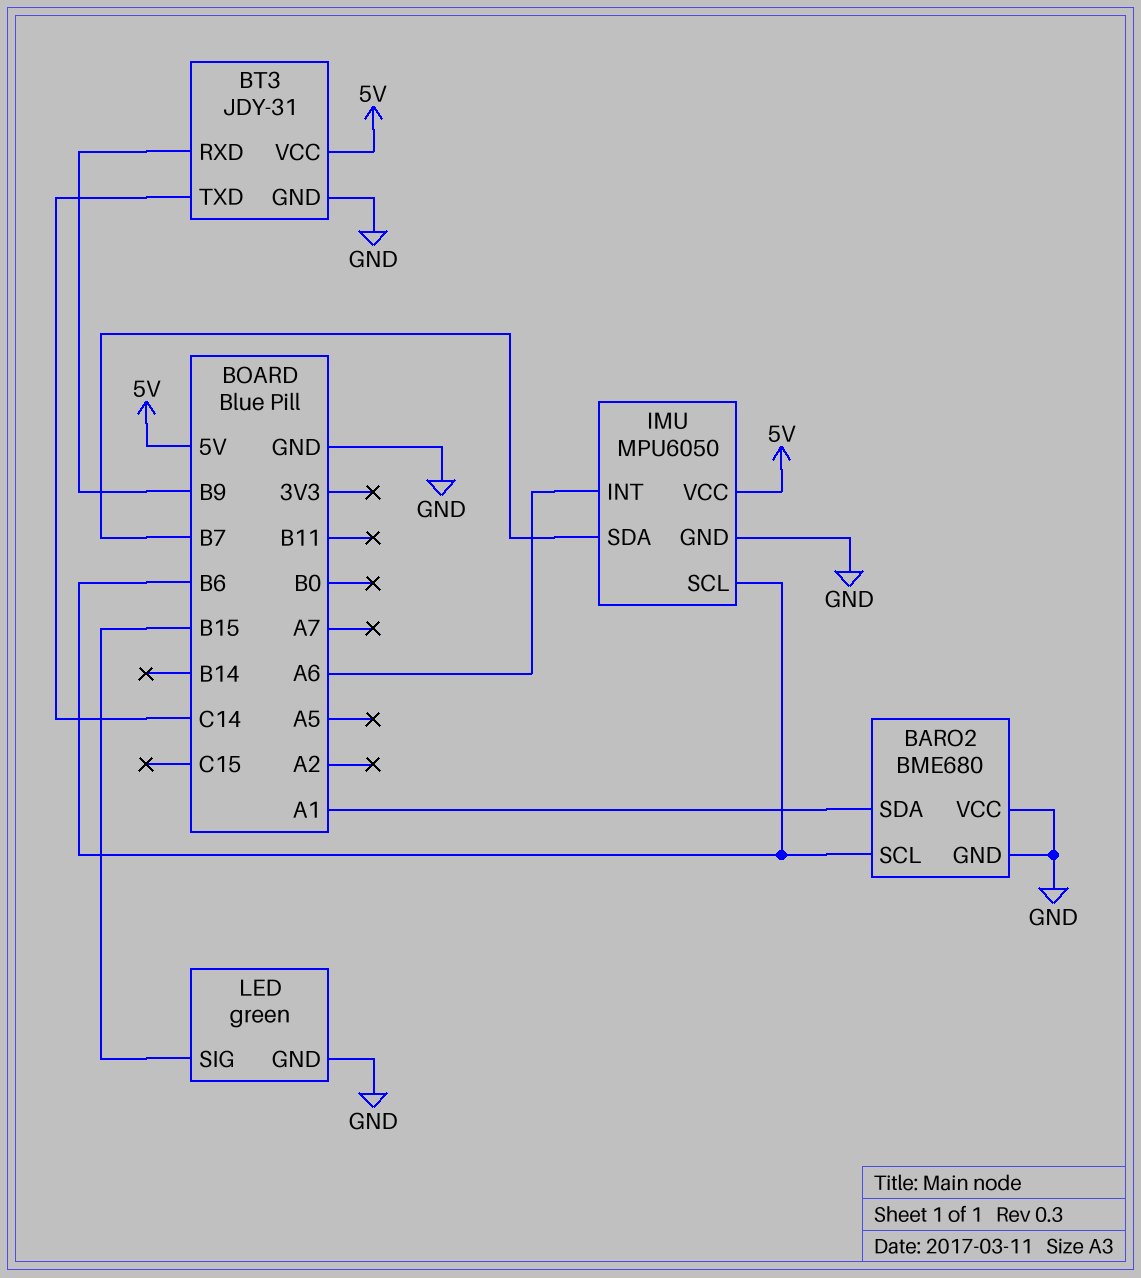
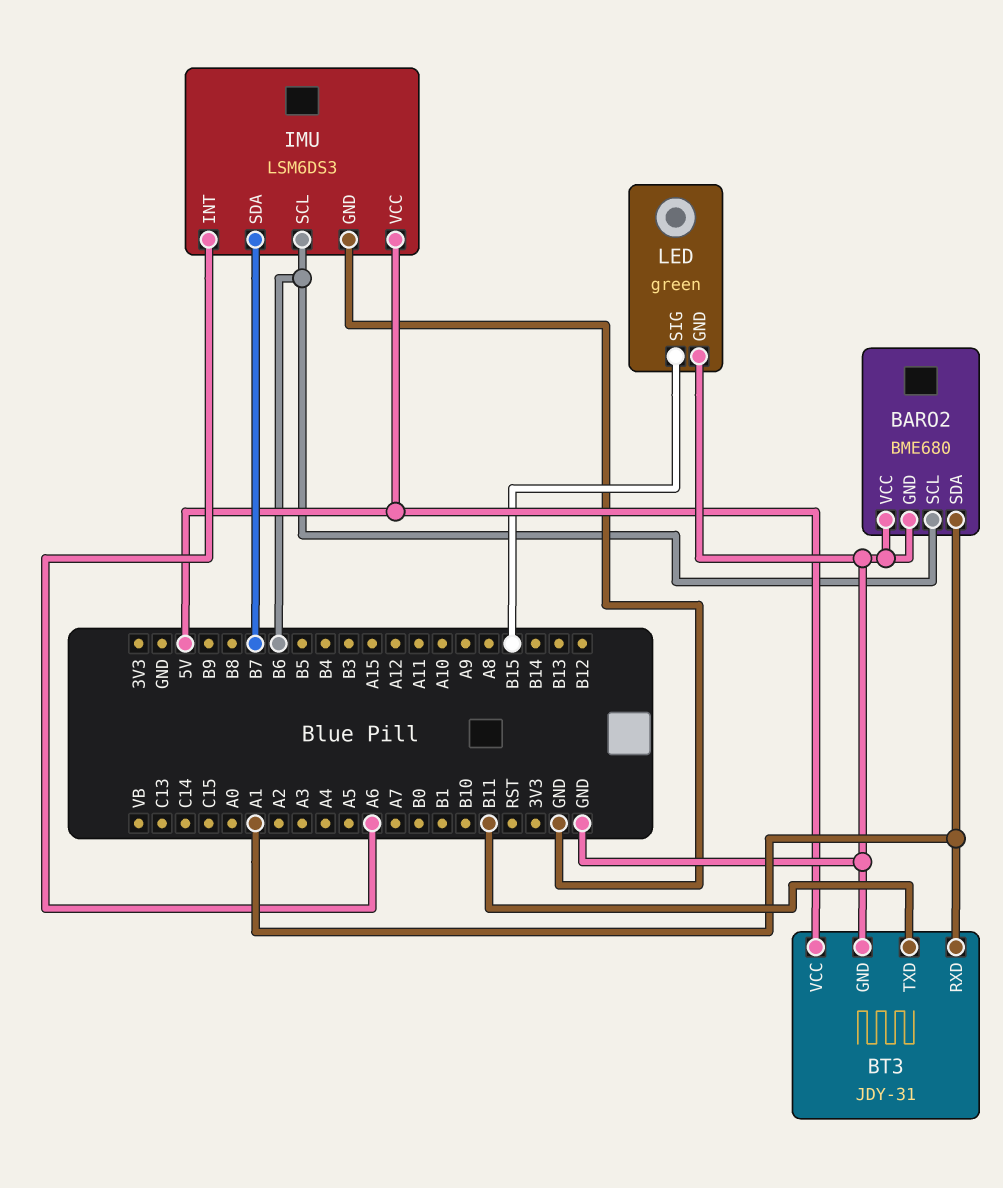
BT3 pin RXD: B9 -> A1
BT3 pin TXD: C14 -> B11
IMU: MPU6050 -> LSM6DS3

